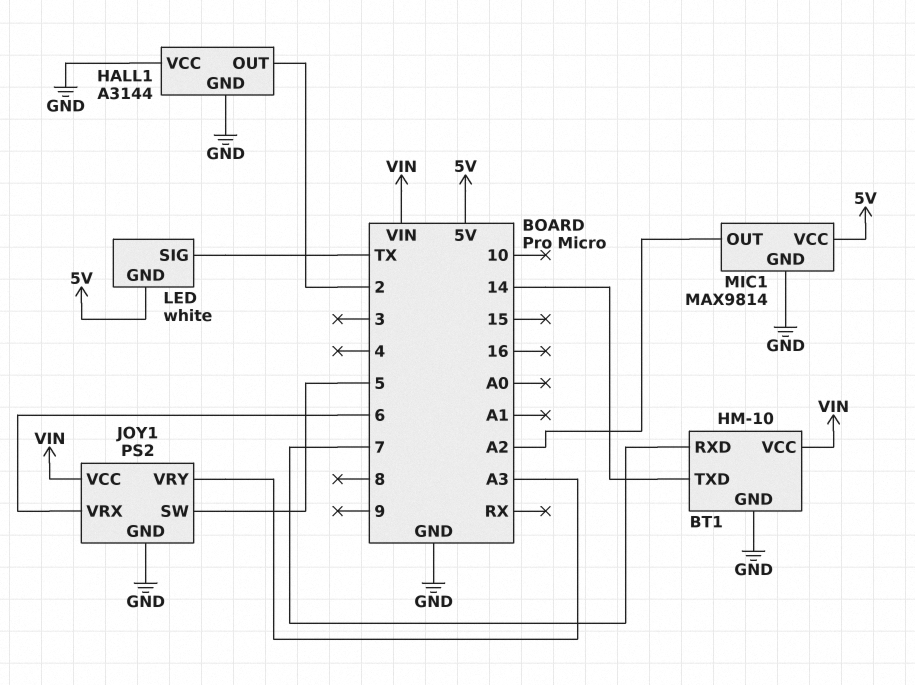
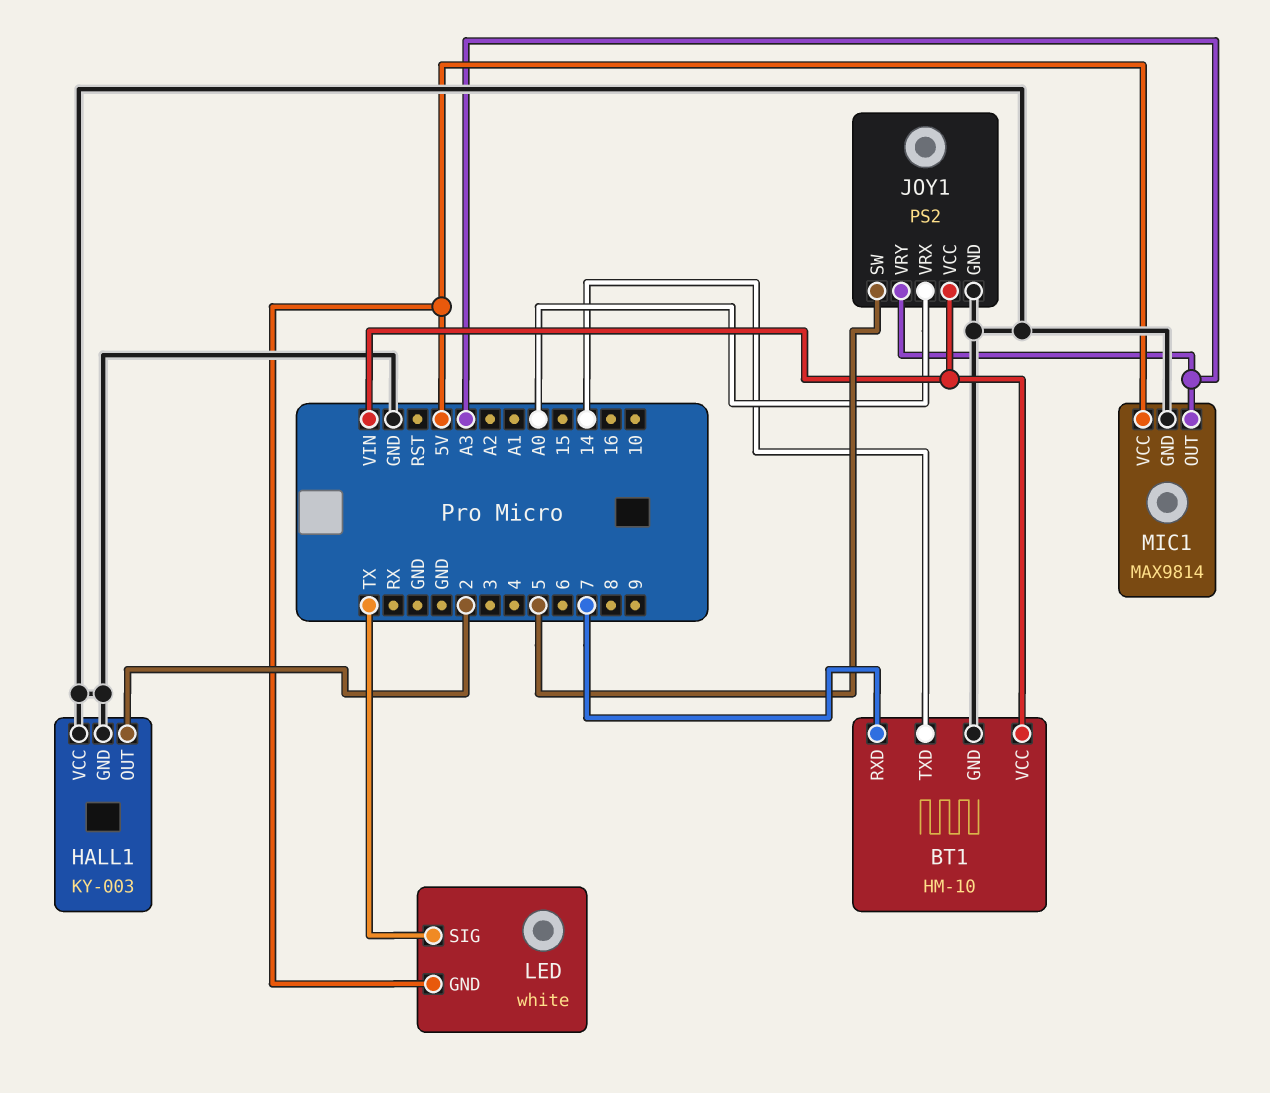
HALL1: A3144 -> KY-003
JOY1 pin VRX: 6 -> A0
MIC1 pin OUT: A2 -> A3

